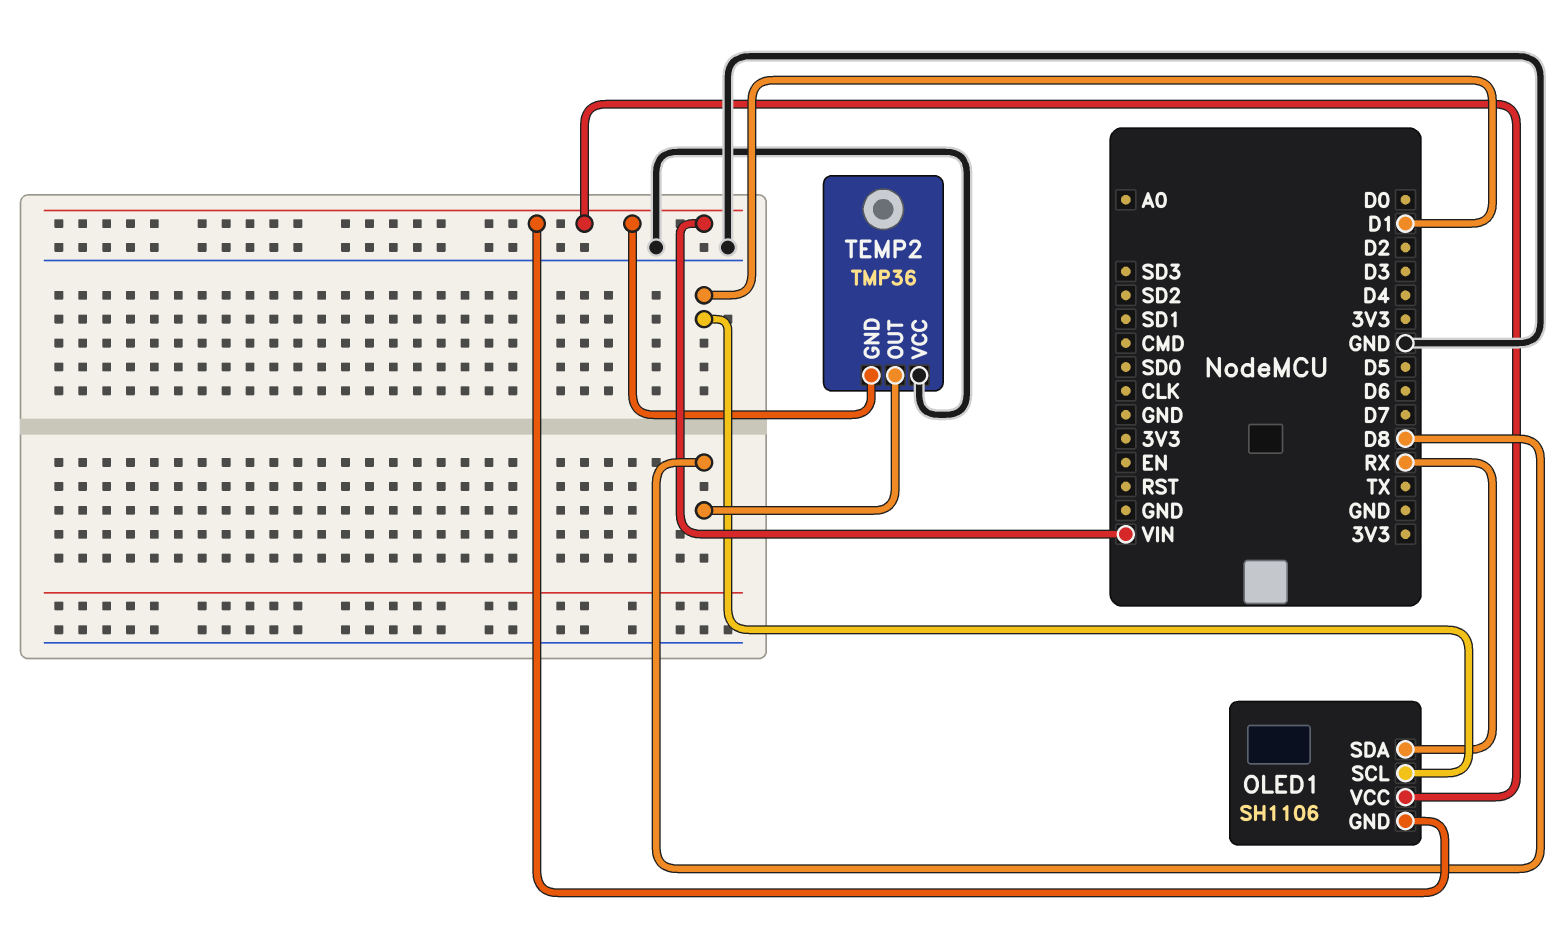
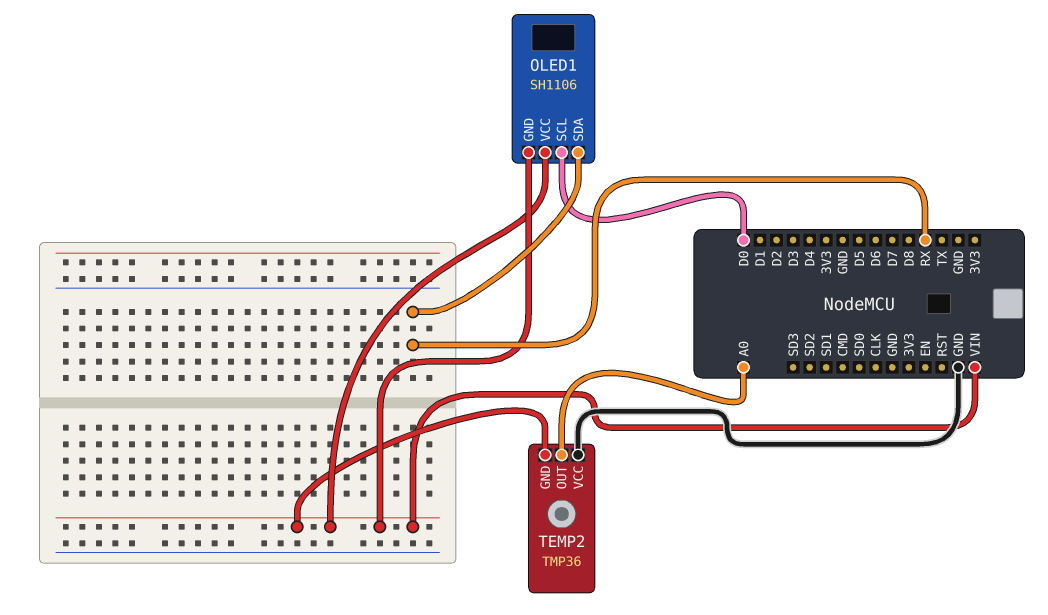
OLED1 pin SCL: D1 -> D0
TEMP2 pin OUT: D8 -> A0

